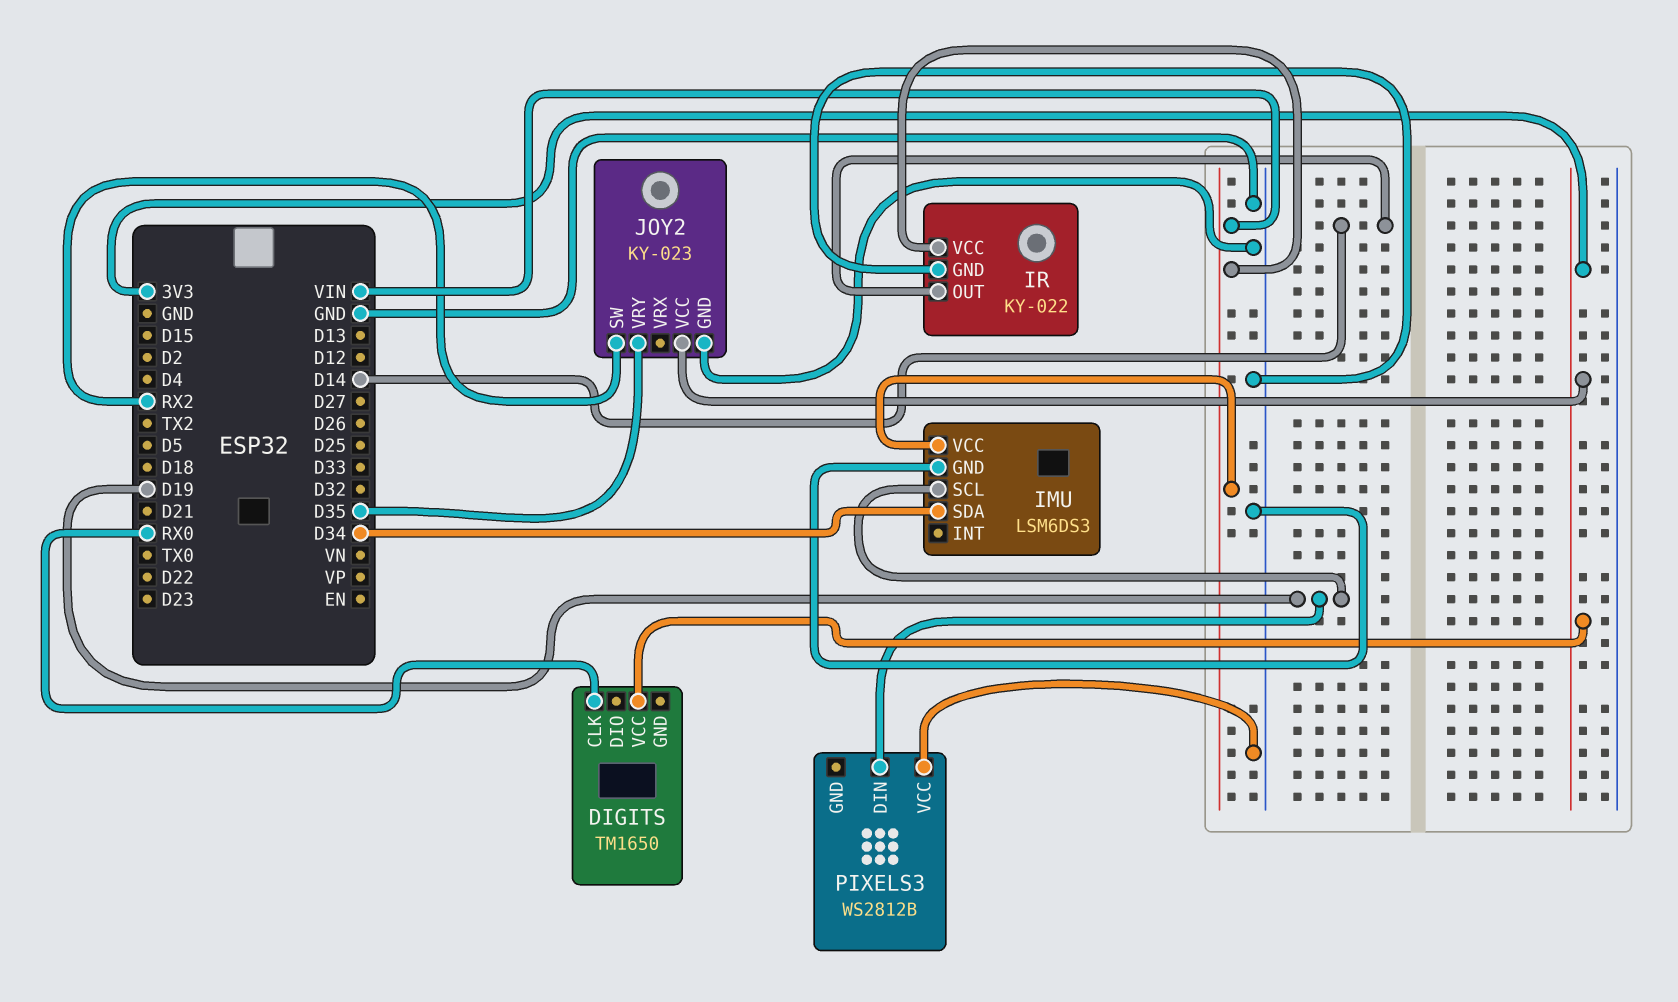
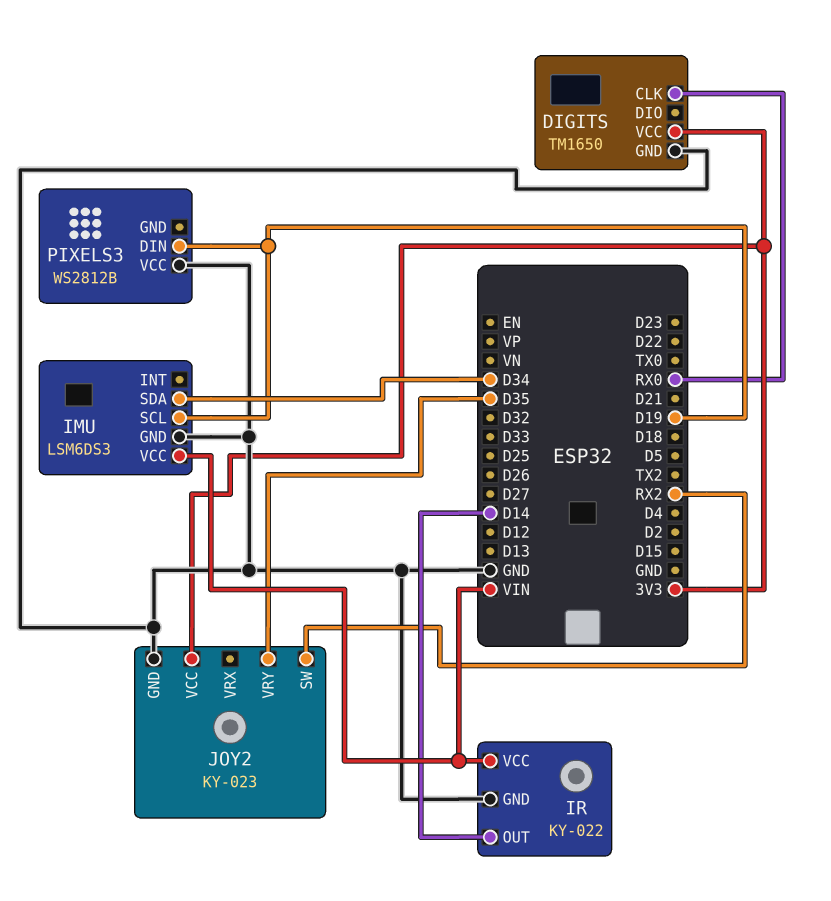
DIGITS pin GND: none -> GND

